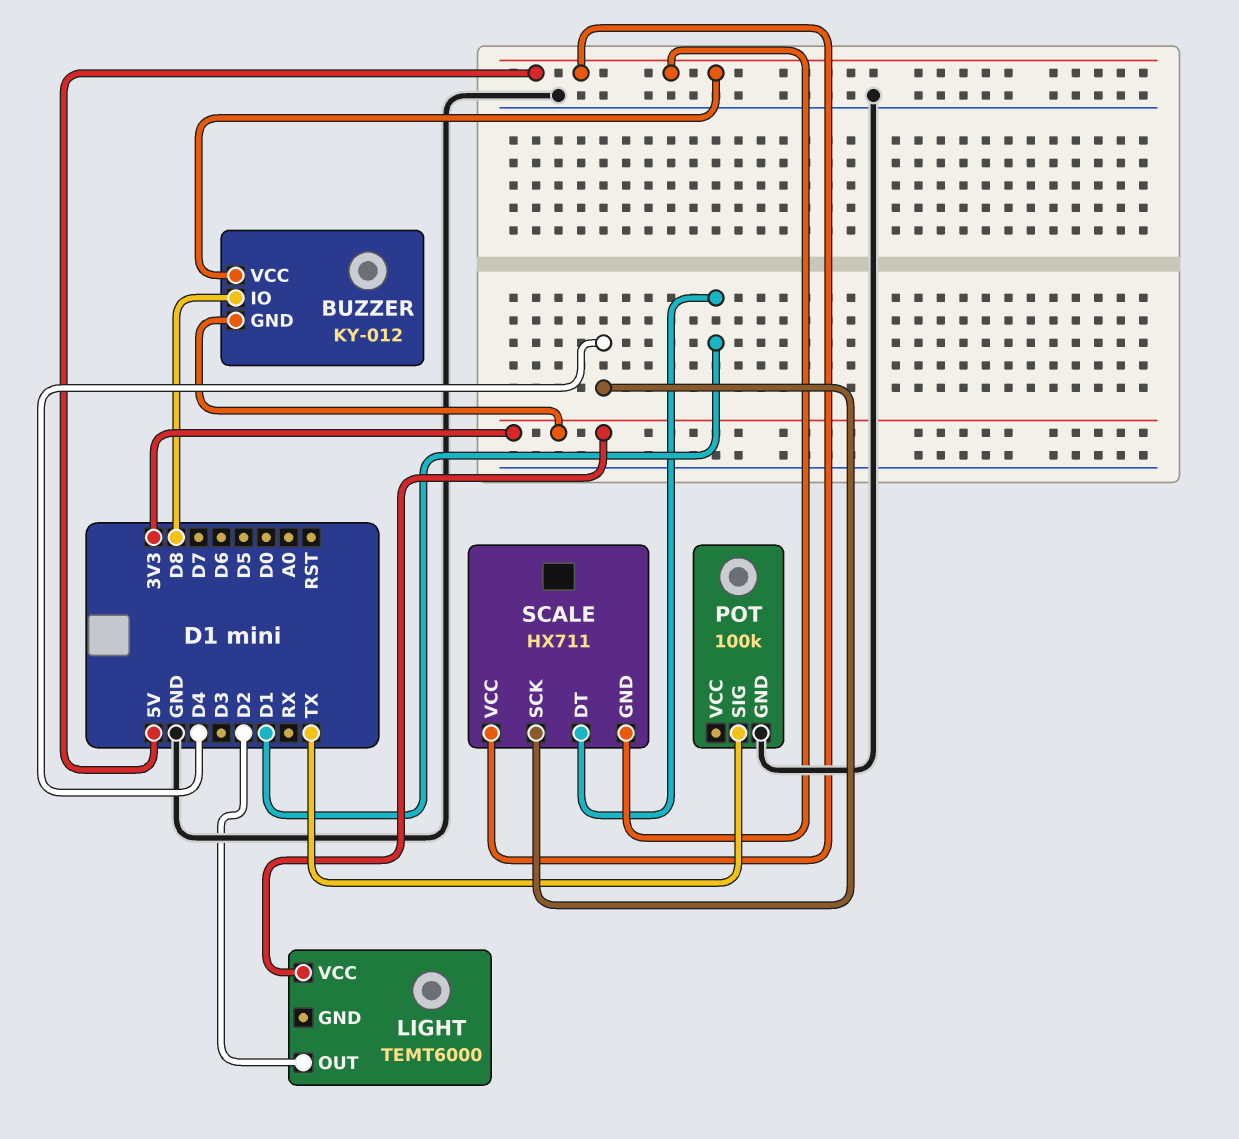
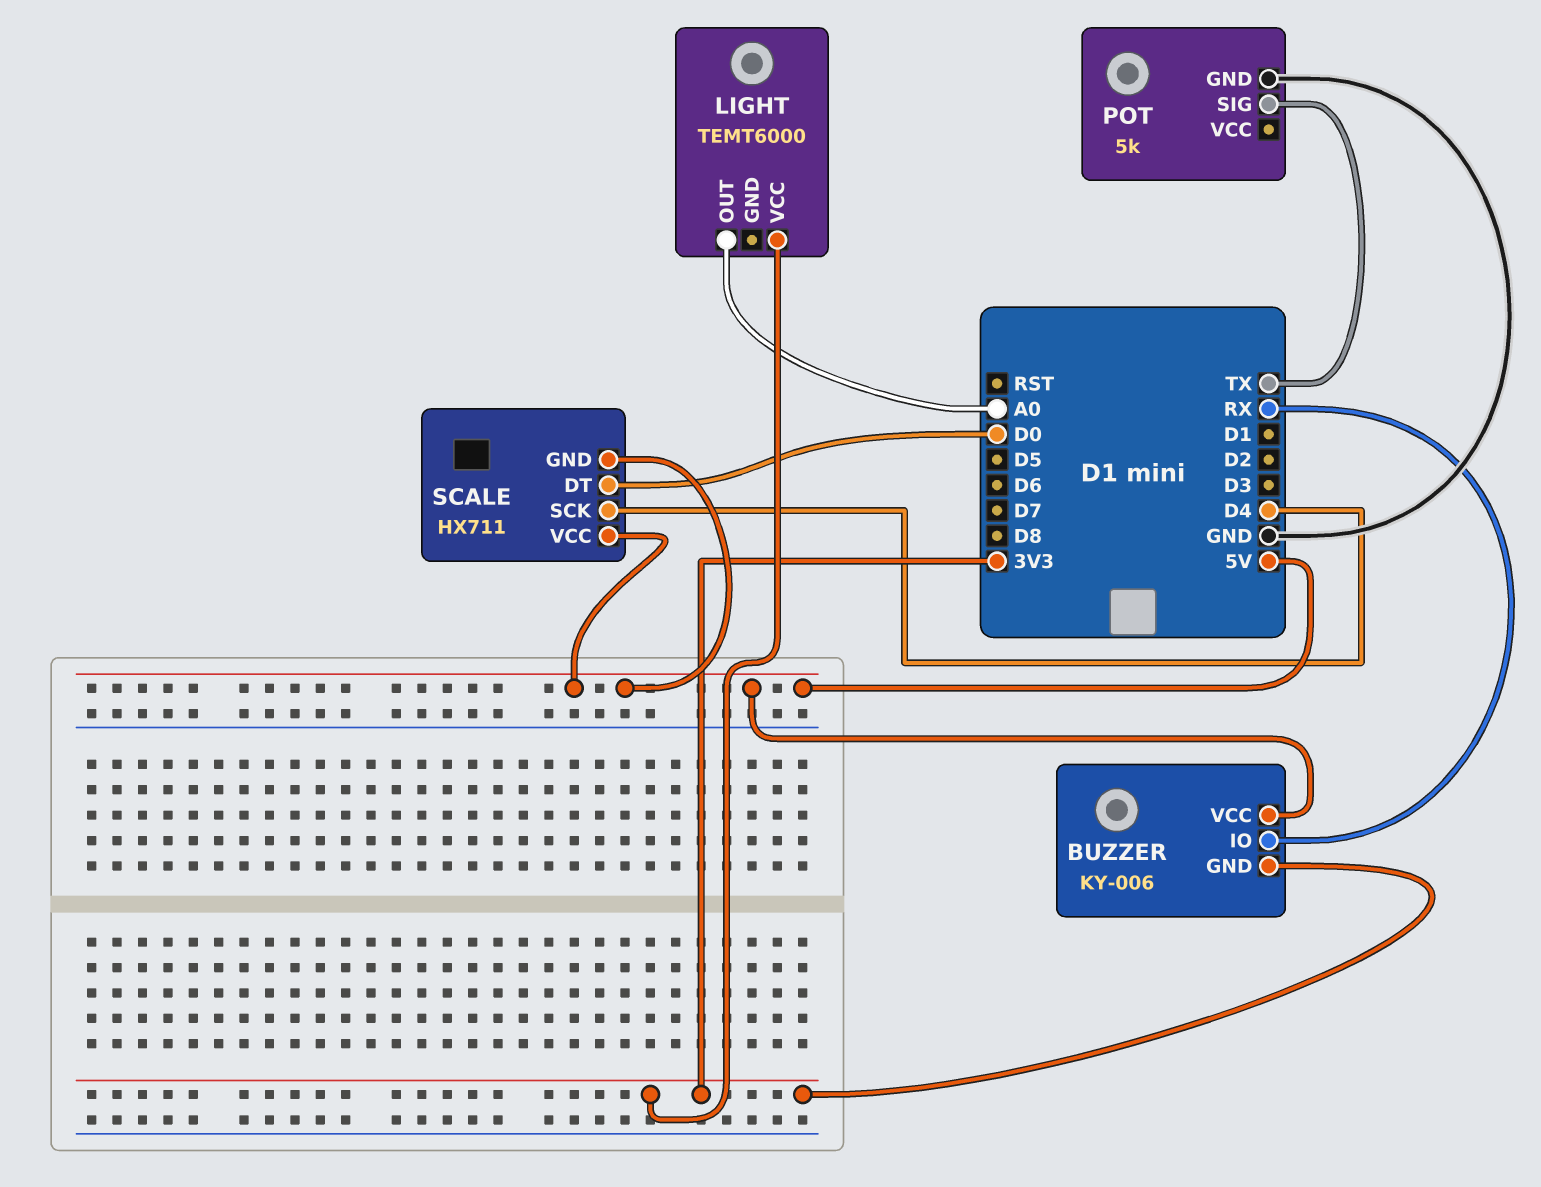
BUZZER: KY-012 -> KY-006
BUZZER pin IO: D8 -> RX
LIGHT pin OUT: D2 -> A0
POT: 100k -> 5k
SCALE pin DT: D1 -> D0

